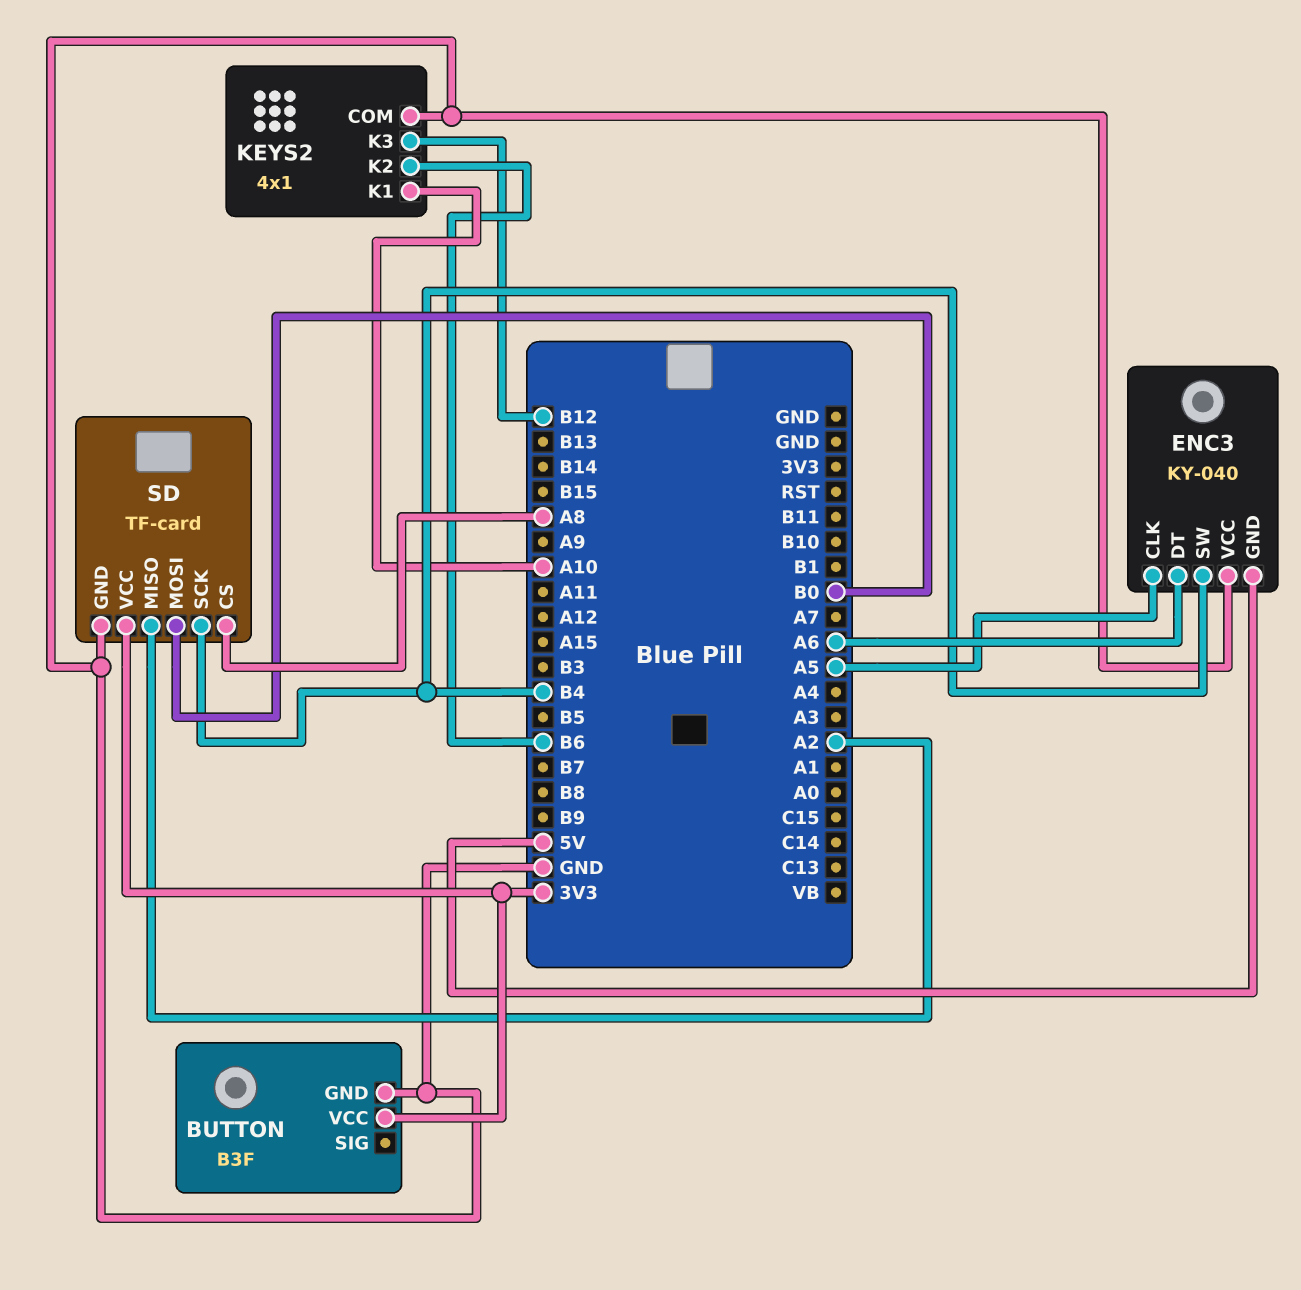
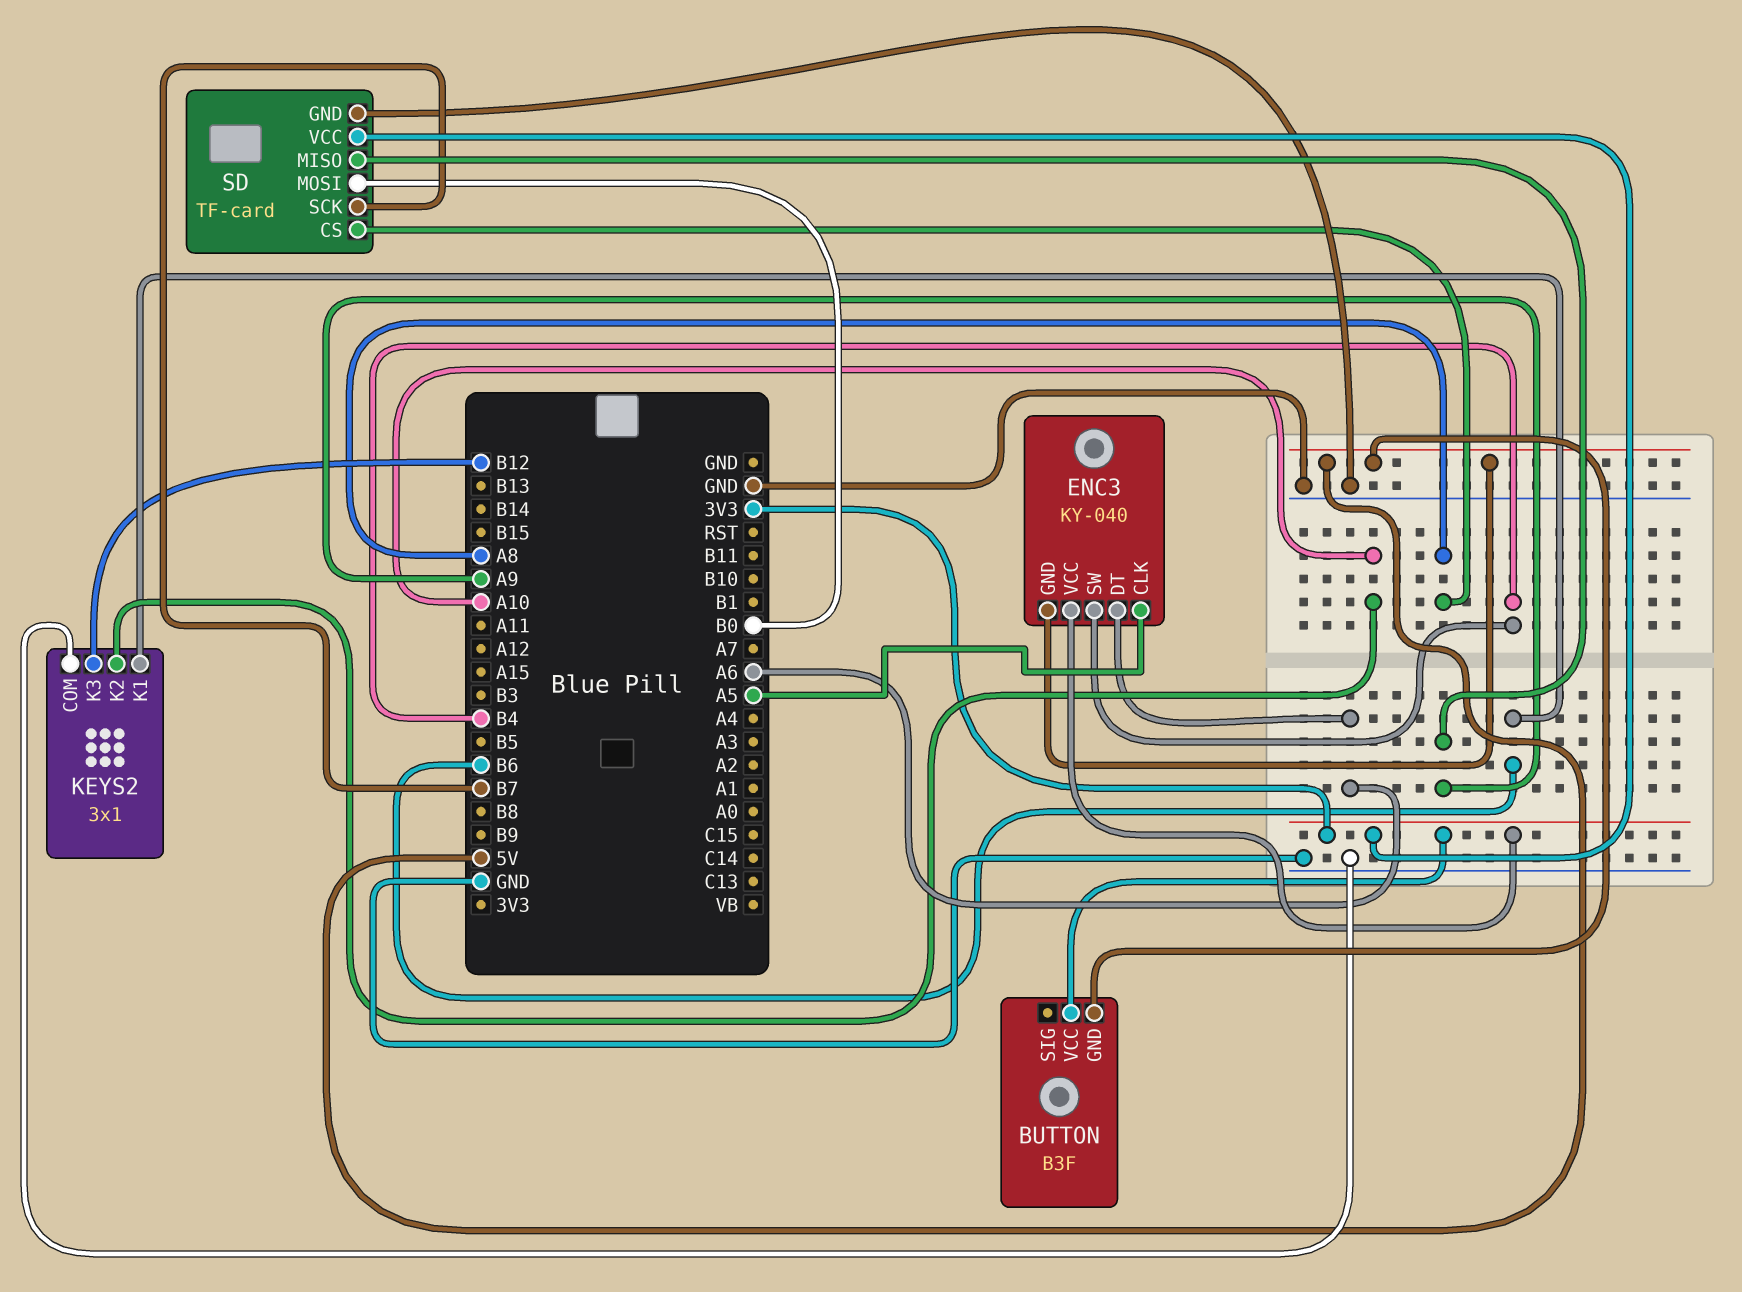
BUTTON pin GND: GND -> 5V
ENC3 pin VCC: GND -> 3V3
KEYS2: 4x1 -> 3x1
KEYS2 pin K1: A10 -> B6
KEYS2 pin K2: B6 -> A10
SD pin MISO: A2 -> A9
SD pin SCK: B4 -> B7

